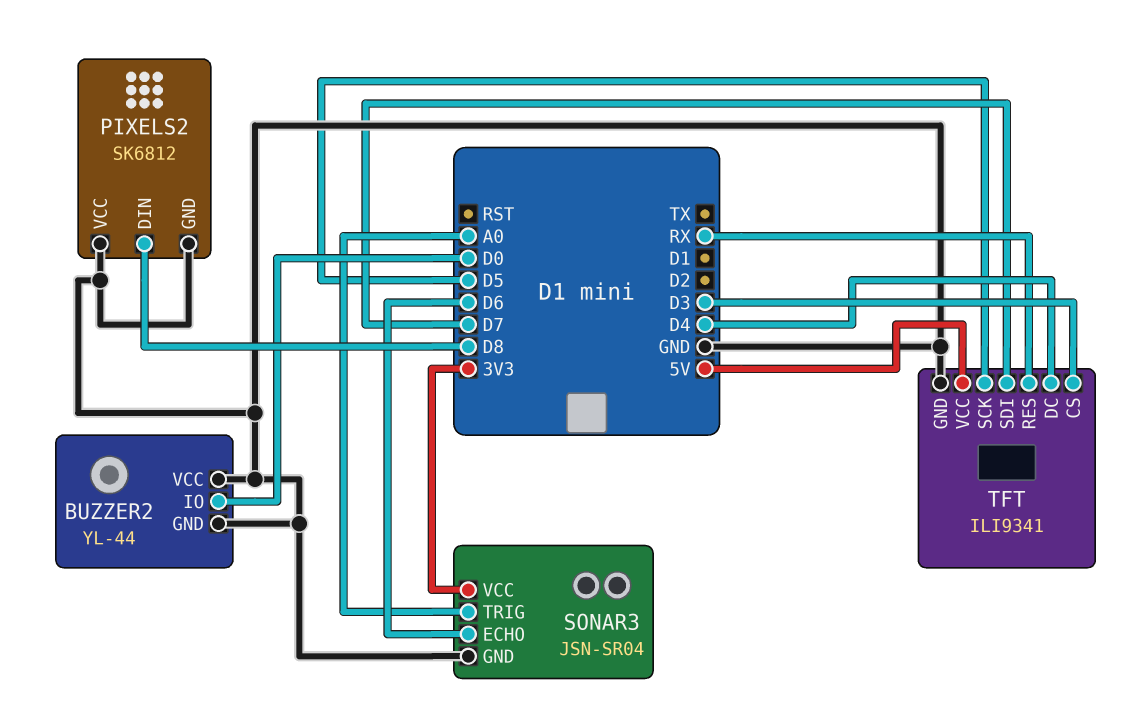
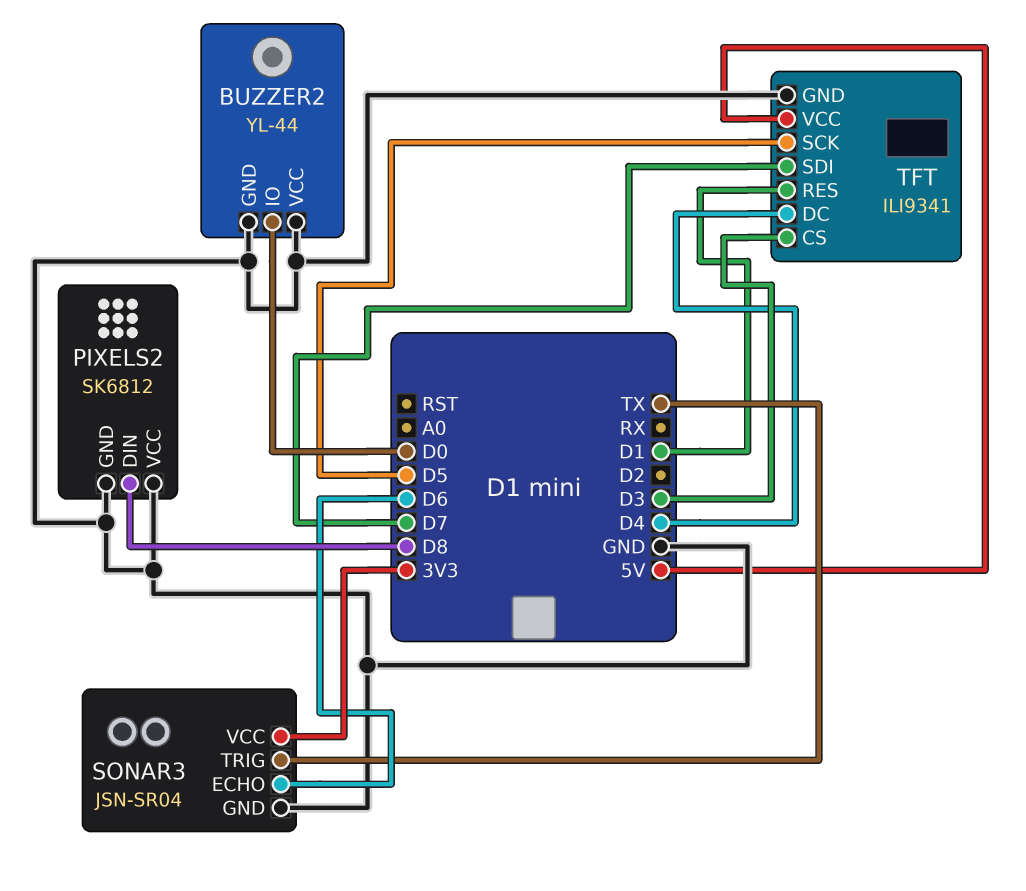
SONAR3 pin TRIG: A0 -> TX
TFT pin RES: RX -> D1

